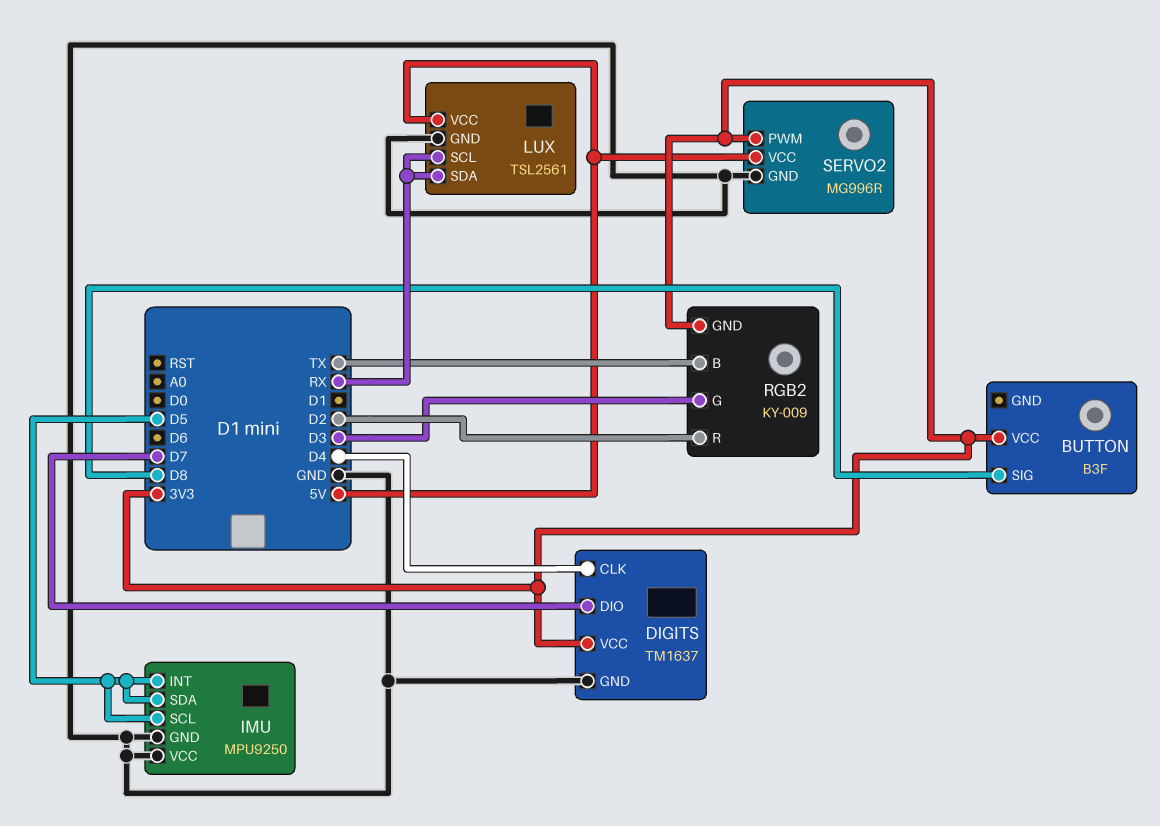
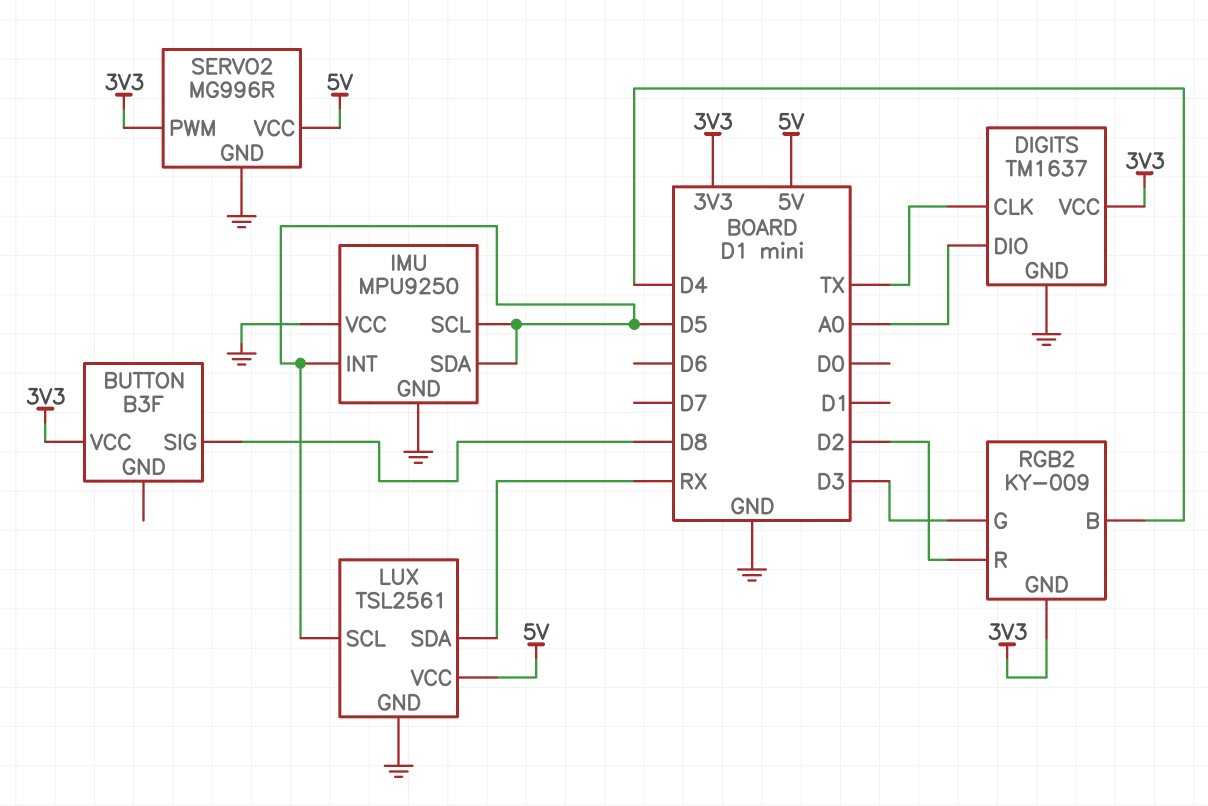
DIGITS pin CLK: D4 -> TX
DIGITS pin DIO: D7 -> A0
LUX pin SCL: RX -> D5
RGB2 pin B: TX -> D4

